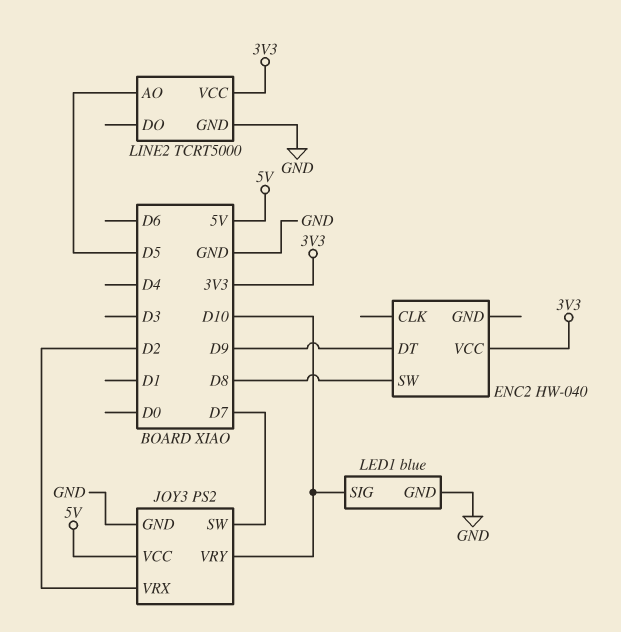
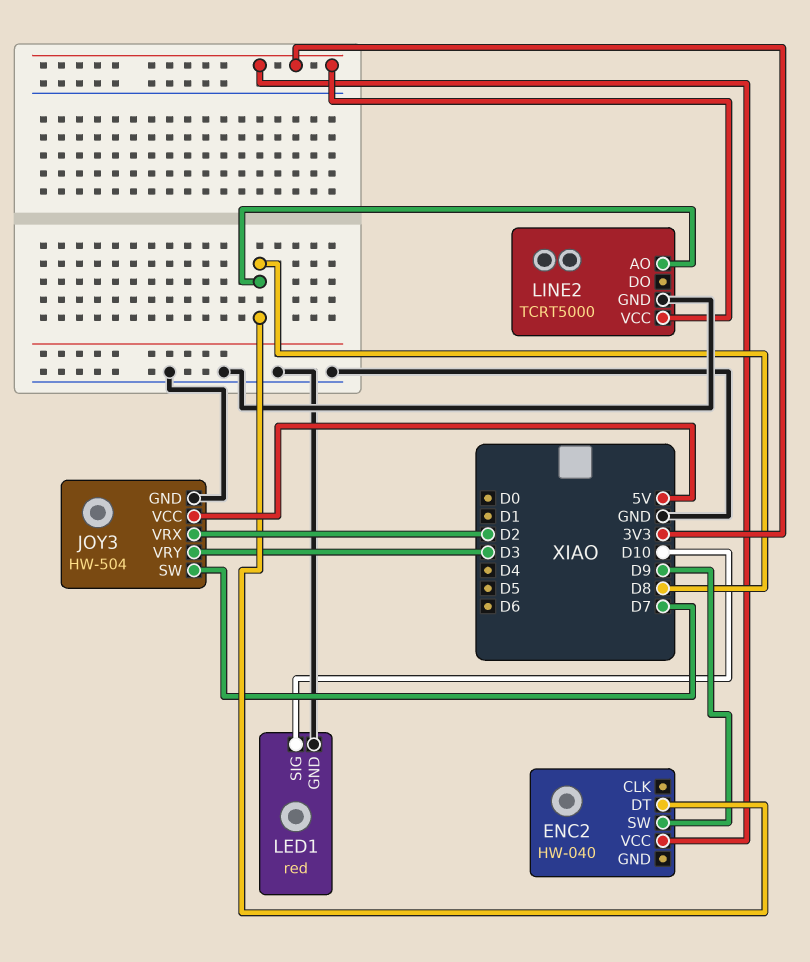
ENC2 pin DT: D9 -> D8
ENC2 pin SW: D8 -> D9
JOY3: PS2 -> HW-504
JOY3 pin VRY: D10 -> D3
LED1: blue -> red
LINE2 pin AO: D5 -> D8

